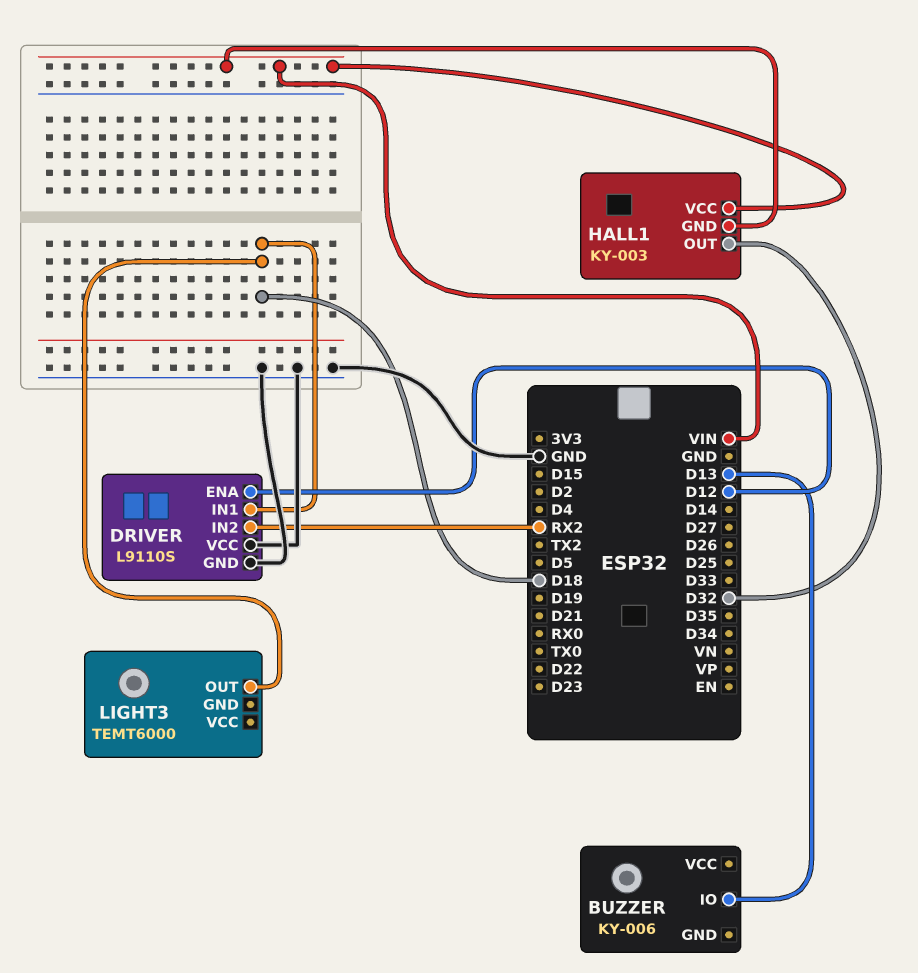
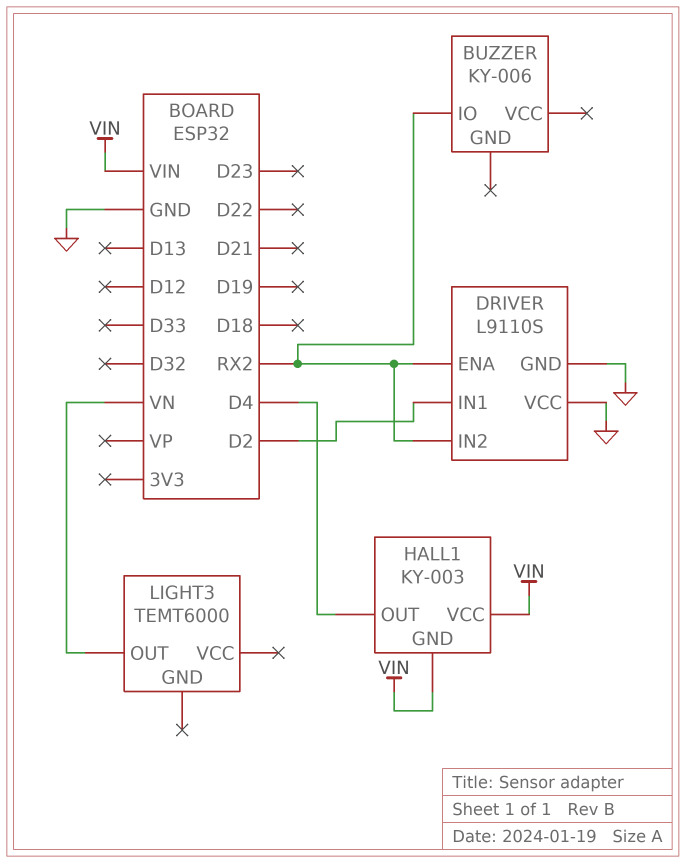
BUZZER pin IO: D13 -> RX2
DRIVER pin ENA: D12 -> RX2
DRIVER pin IN1: D18 -> D2
HALL1 pin OUT: D32 -> D4
LIGHT3 pin OUT: D18 -> VN

